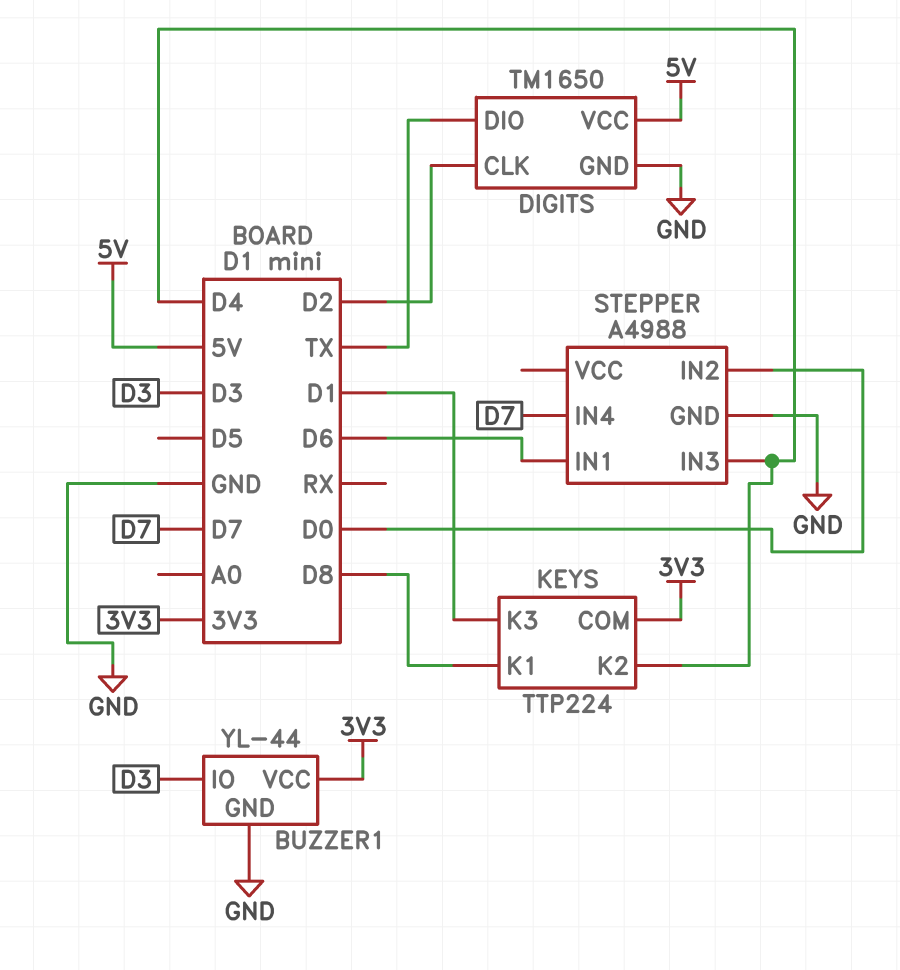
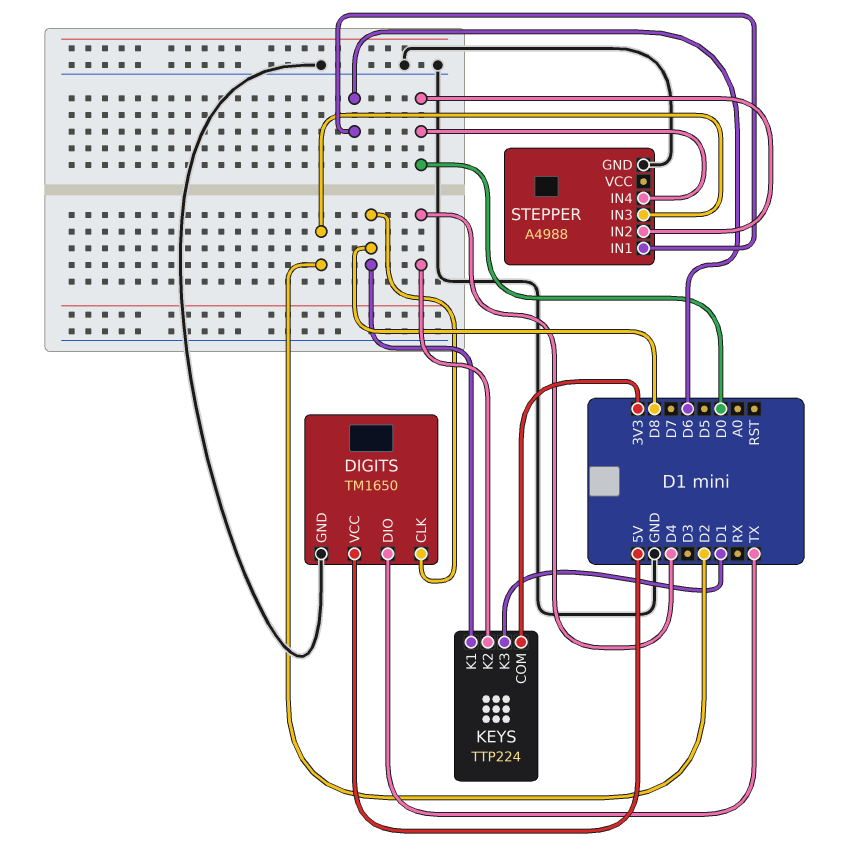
BUZZER1: YL-44 -> none
BUZZER1 pin GND: GND -> none
BUZZER1 pin IO: D3 -> none
BUZZER1 pin VCC: 3V3 -> none
DIGITS pin CLK: D2 -> D8
STEPPER pin IN3: D4 -> D2
STEPPER pin IN4: D7 -> D0

